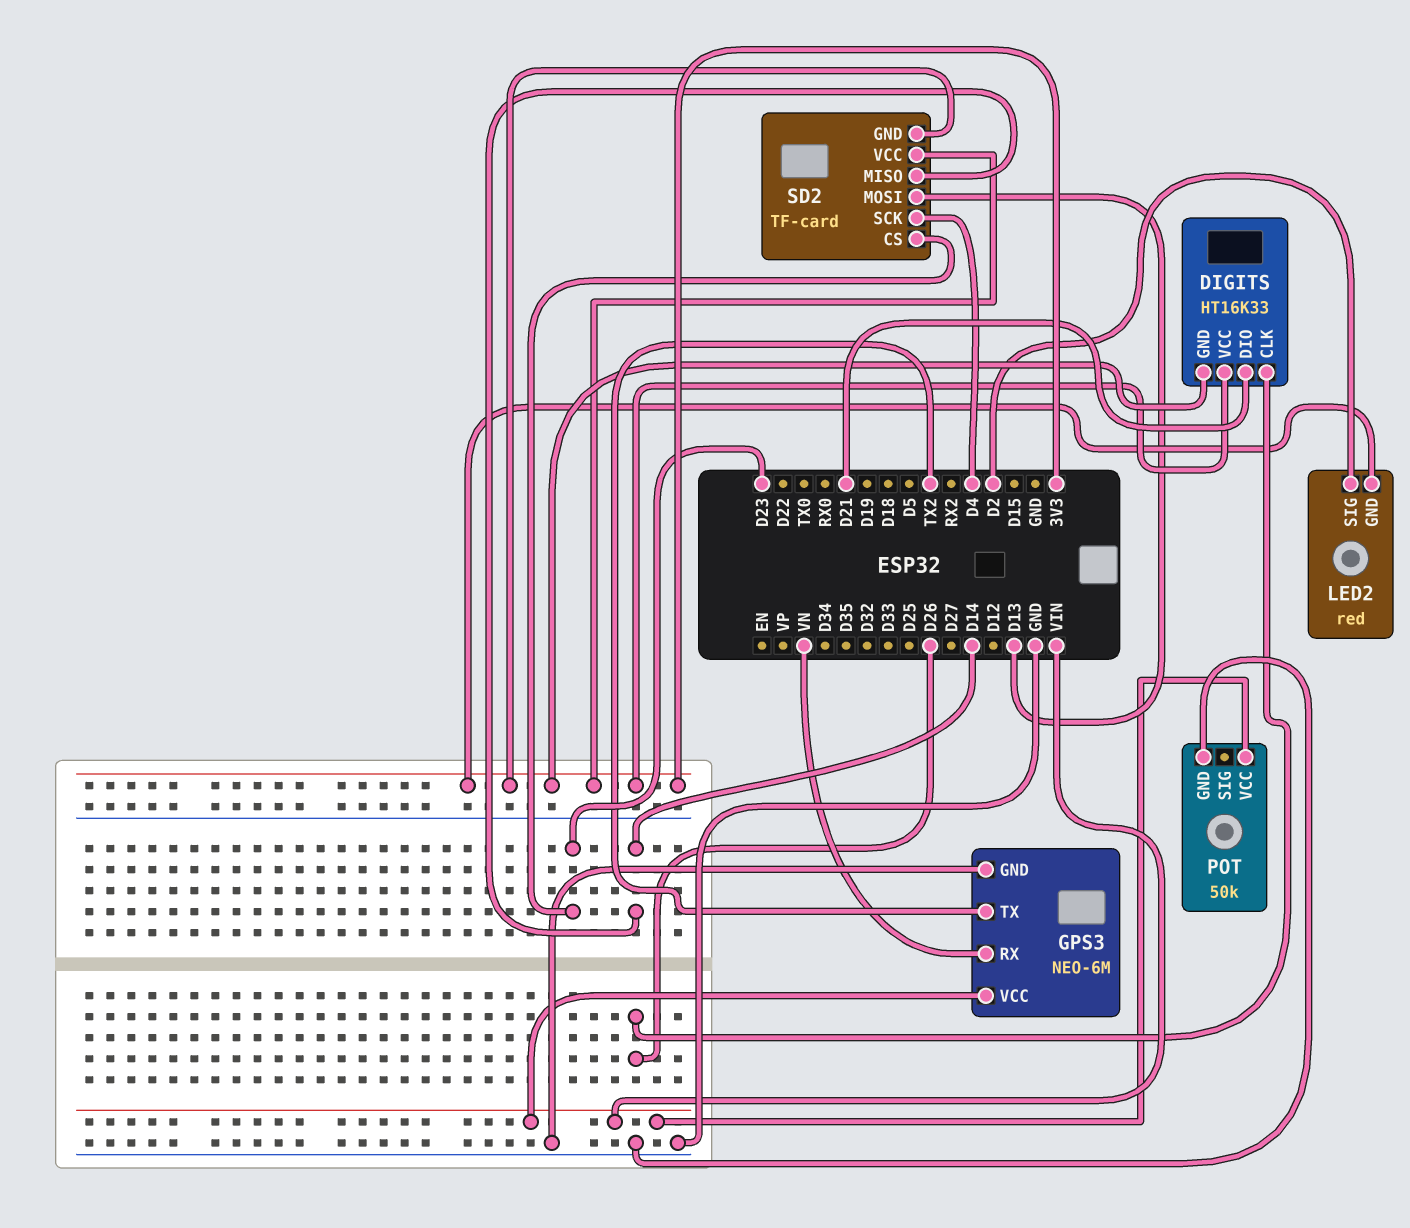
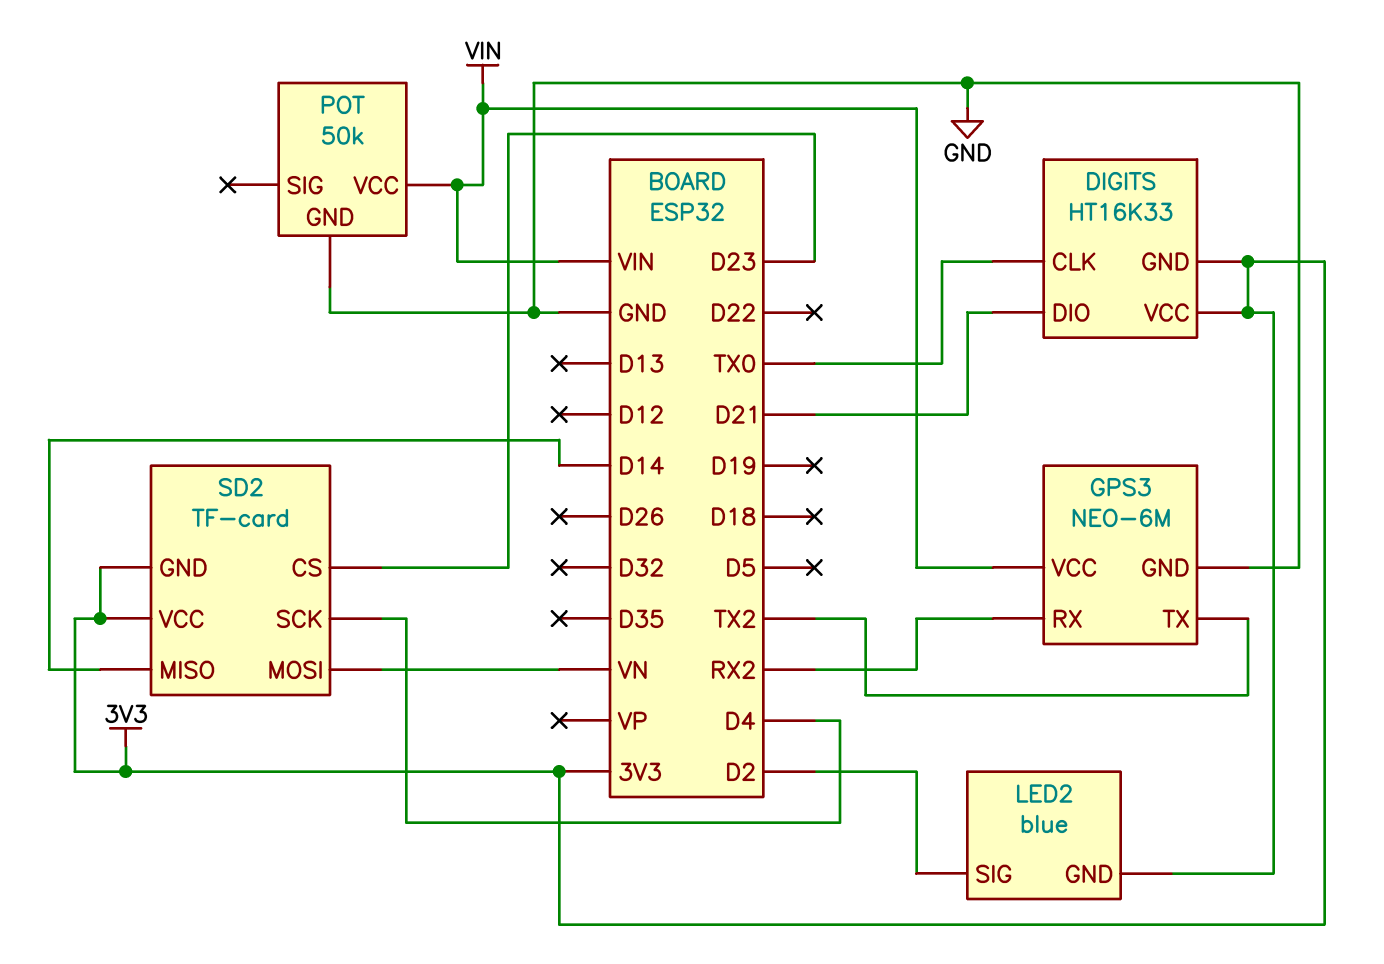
DIGITS pin CLK: D26 -> TX0
GPS3 pin RX: VN -> RX2
LED2: red -> blue
SD2 pin MOSI: D13 -> VN

